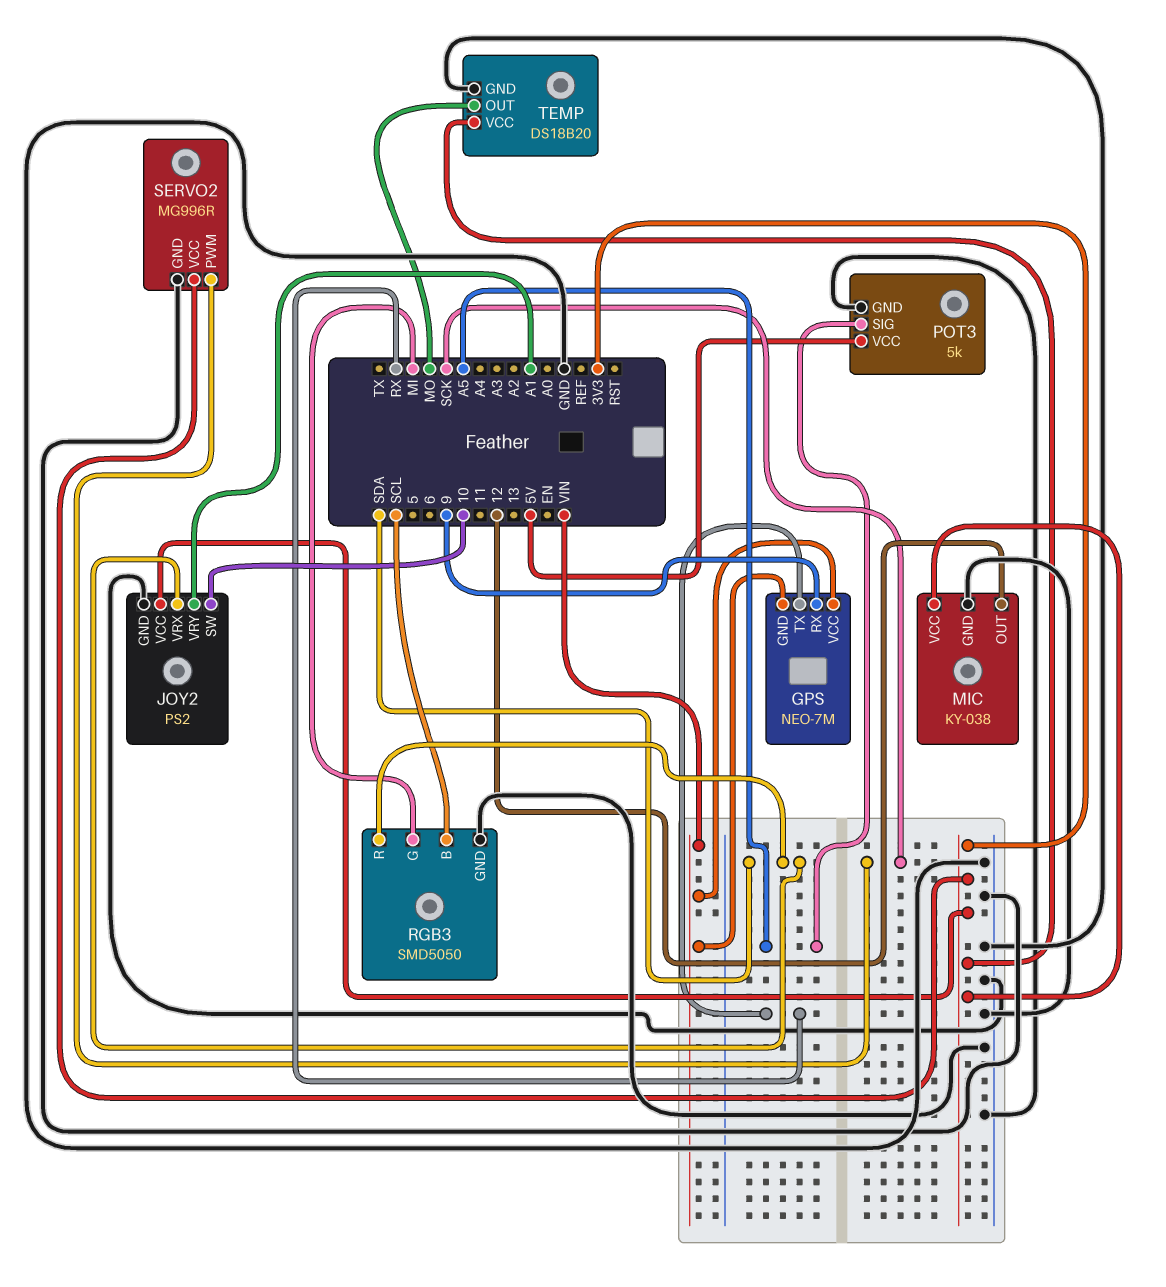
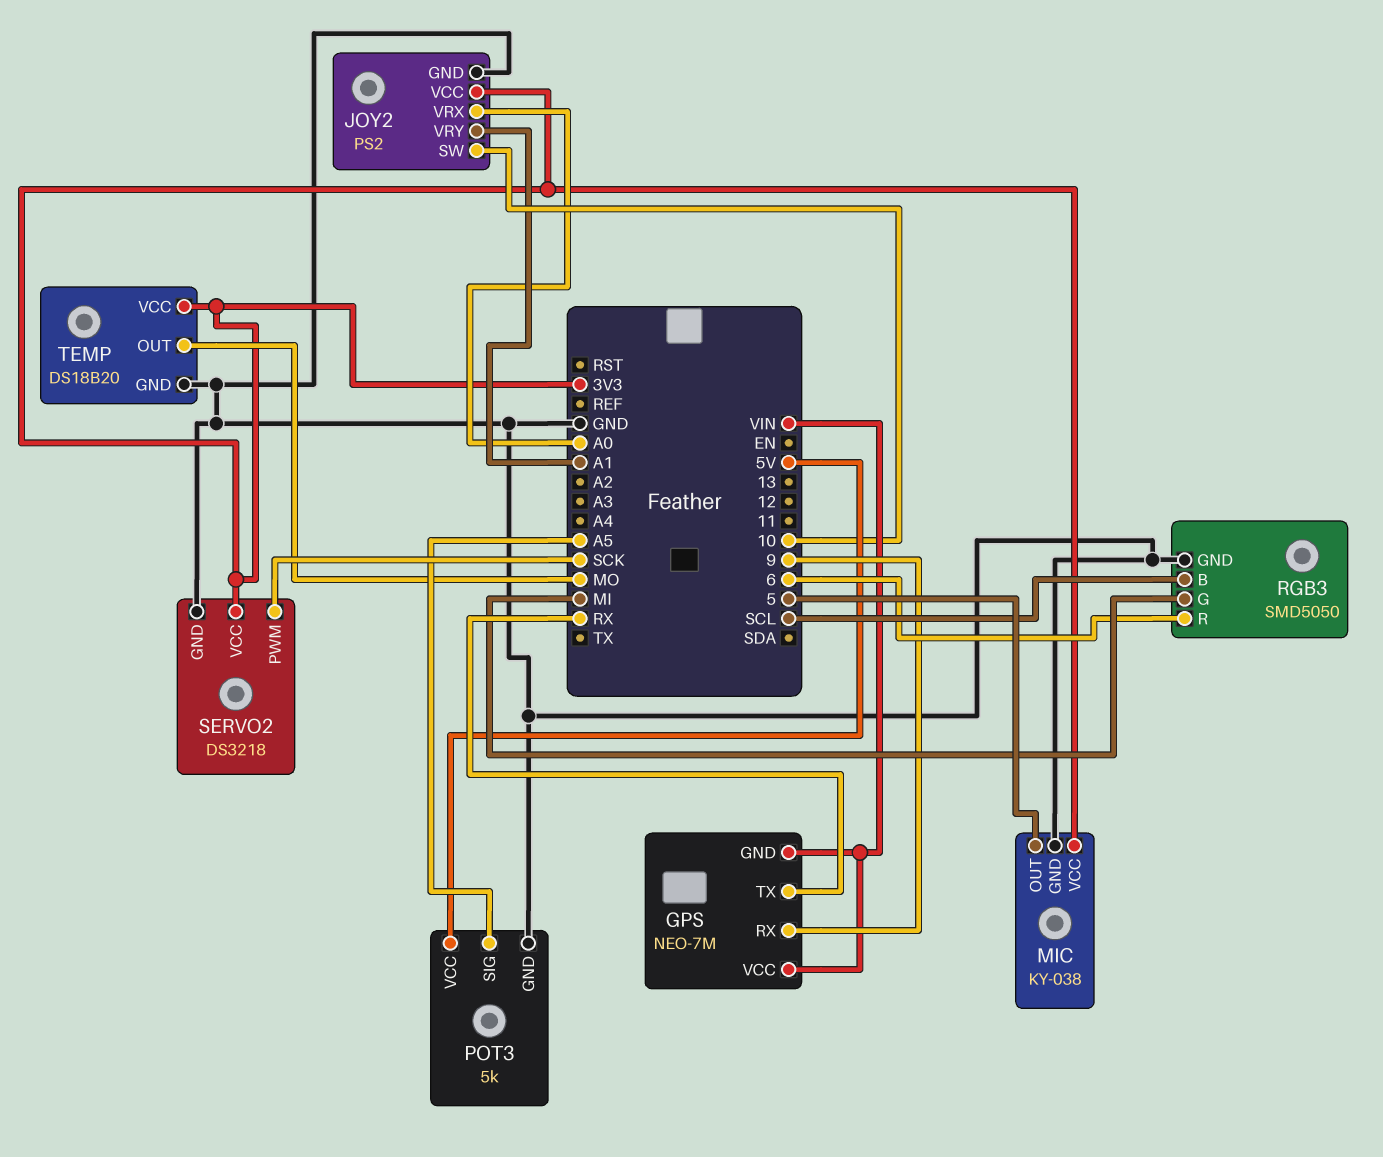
JOY2 pin VRX: SDA -> A0
MIC pin OUT: 12 -> 5
RGB3 pin R: SDA -> 6
SERVO2: MG996R -> DS3218

